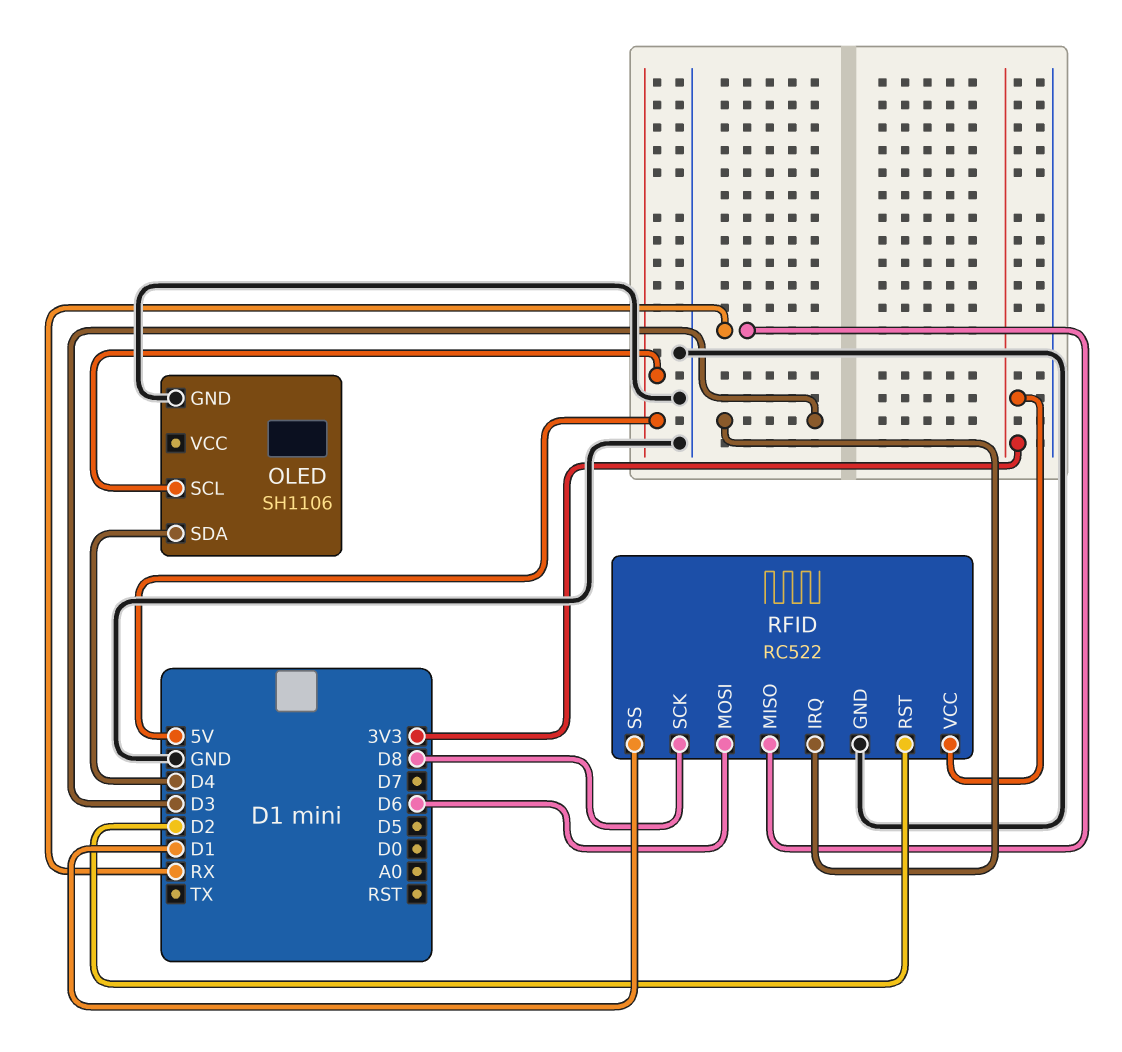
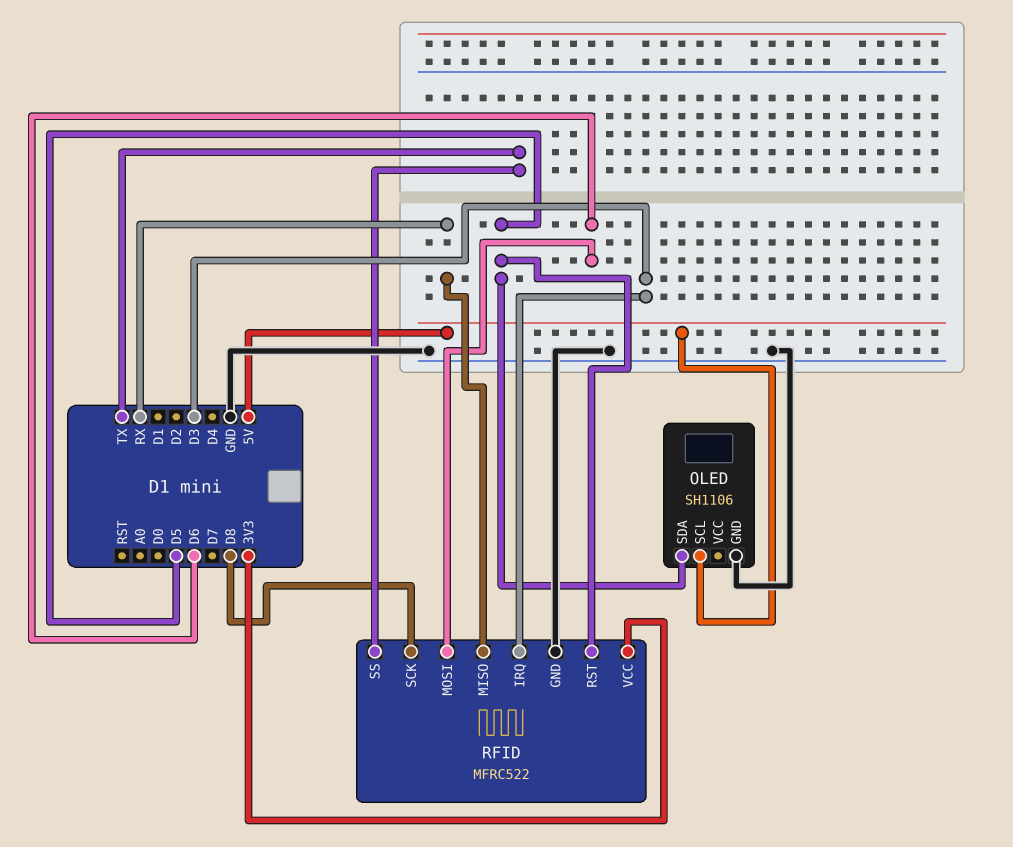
OLED pin SDA: D4 -> D5
RFID: RC522 -> MFRC522
RFID pin RST: D2 -> D5
RFID pin SS: D1 -> TX

